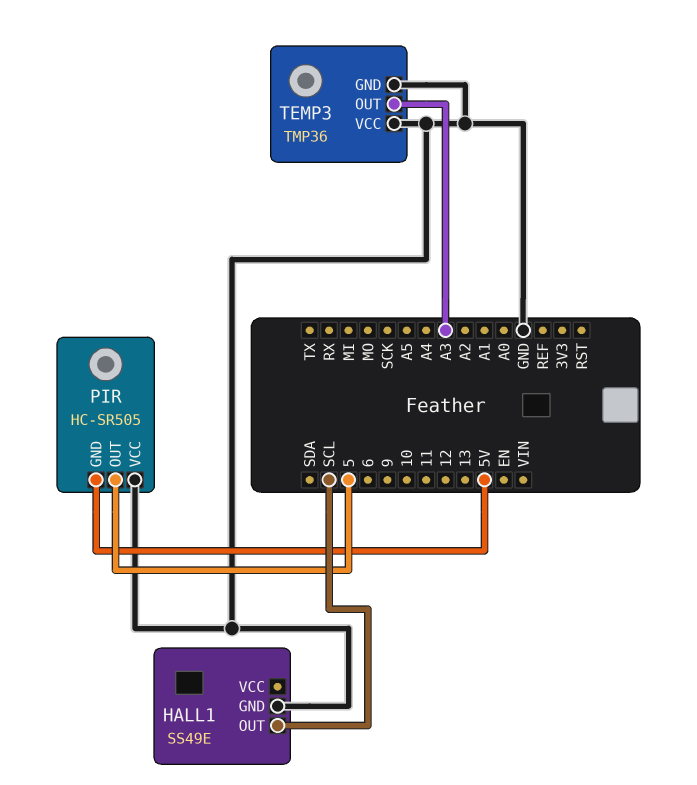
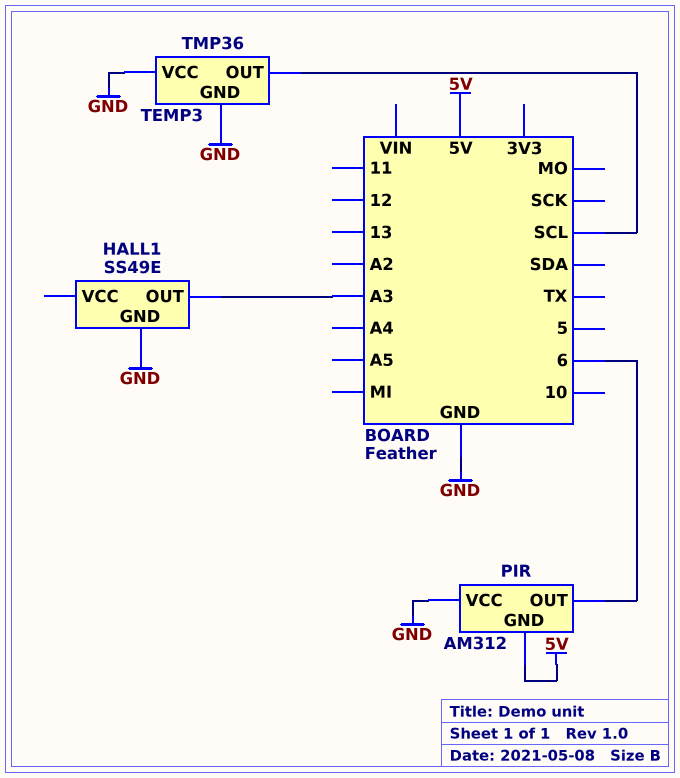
HALL1 pin OUT: SCL -> A3
PIR: HC-SR505 -> AM312
PIR pin OUT: 5 -> 6
TEMP3 pin OUT: A3 -> SCL

